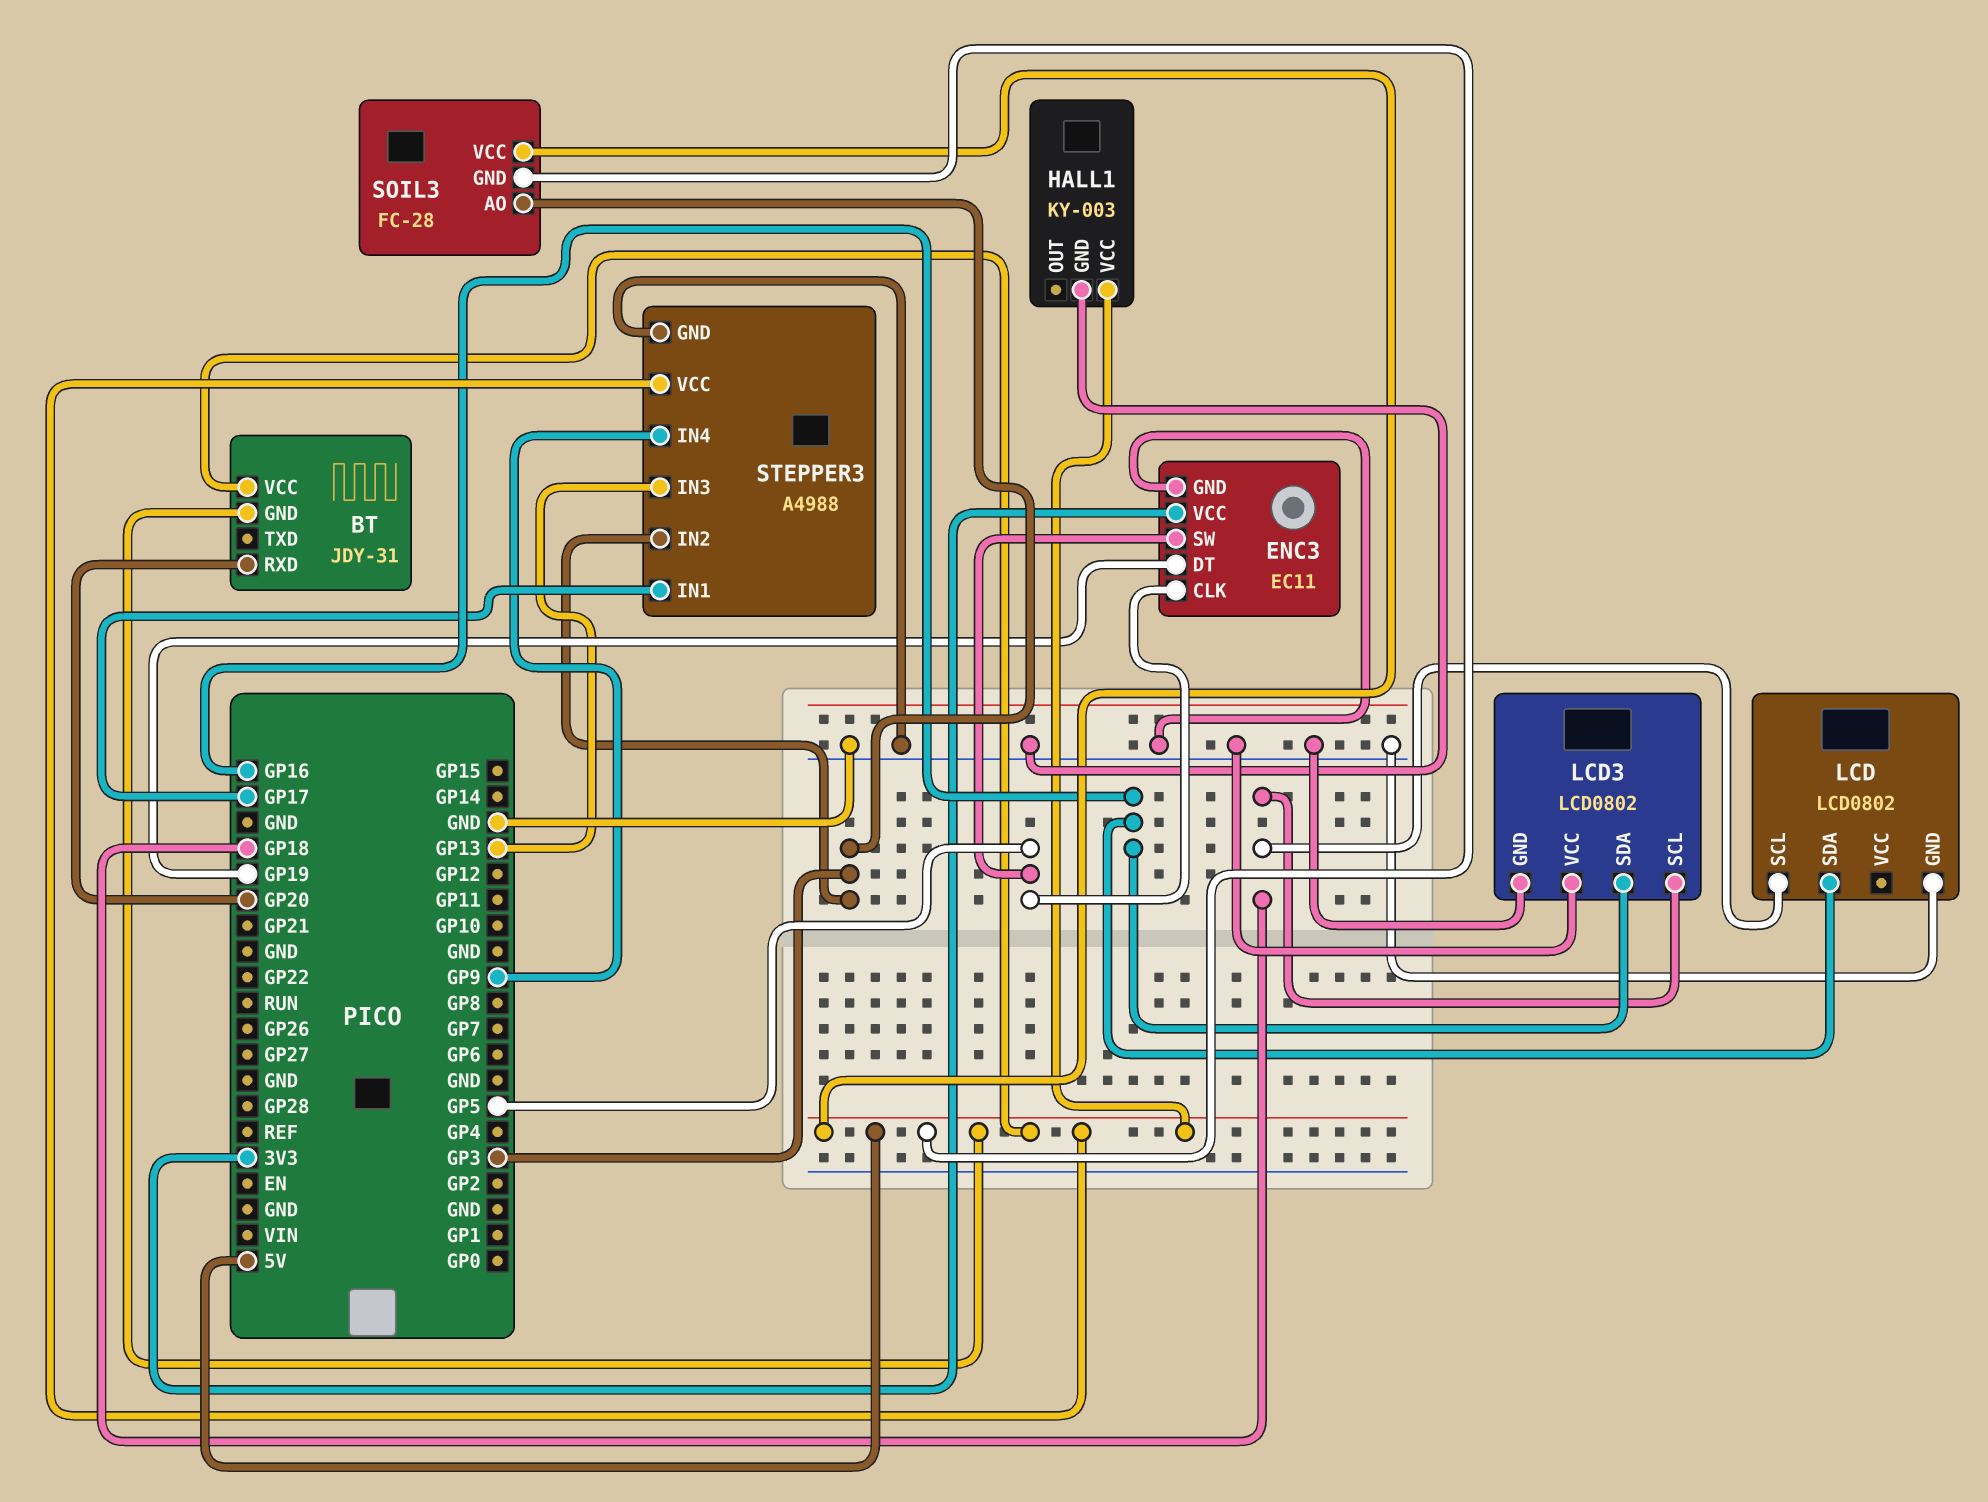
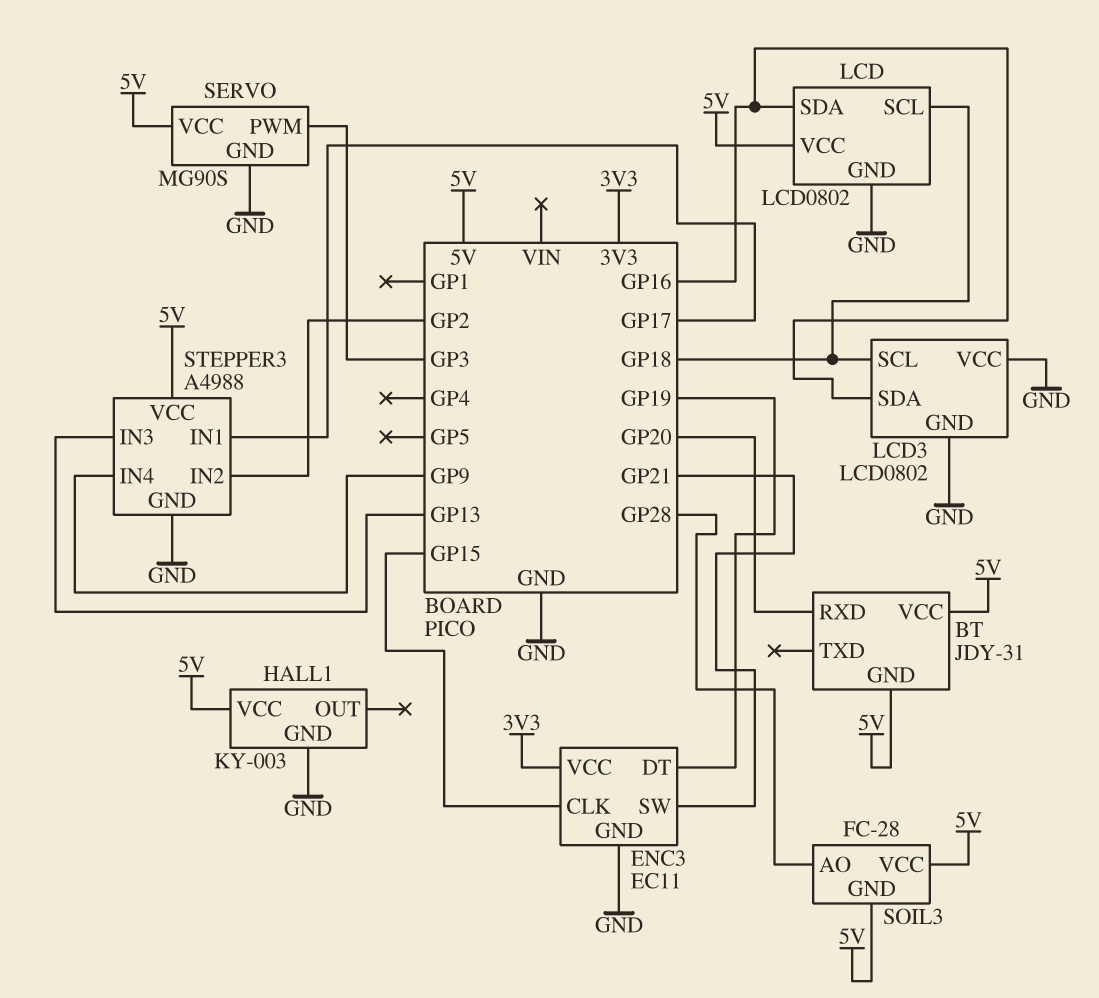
ENC3 pin CLK: GP5 -> GP15
ENC3 pin SW: GP5 -> GP21
LCD pin VCC: none -> 5V
SERVO: none -> MG90S
SERVO pin GND: none -> GND
SERVO pin PWM: none -> GP3
SERVO pin VCC: none -> 5V
SOIL3 pin AO: GP3 -> GP28
STEPPER3 pin IN2: GP3 -> GP2

